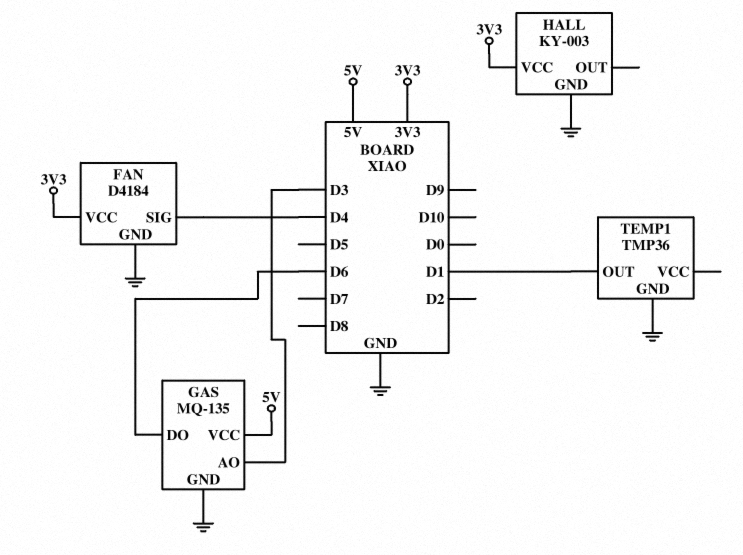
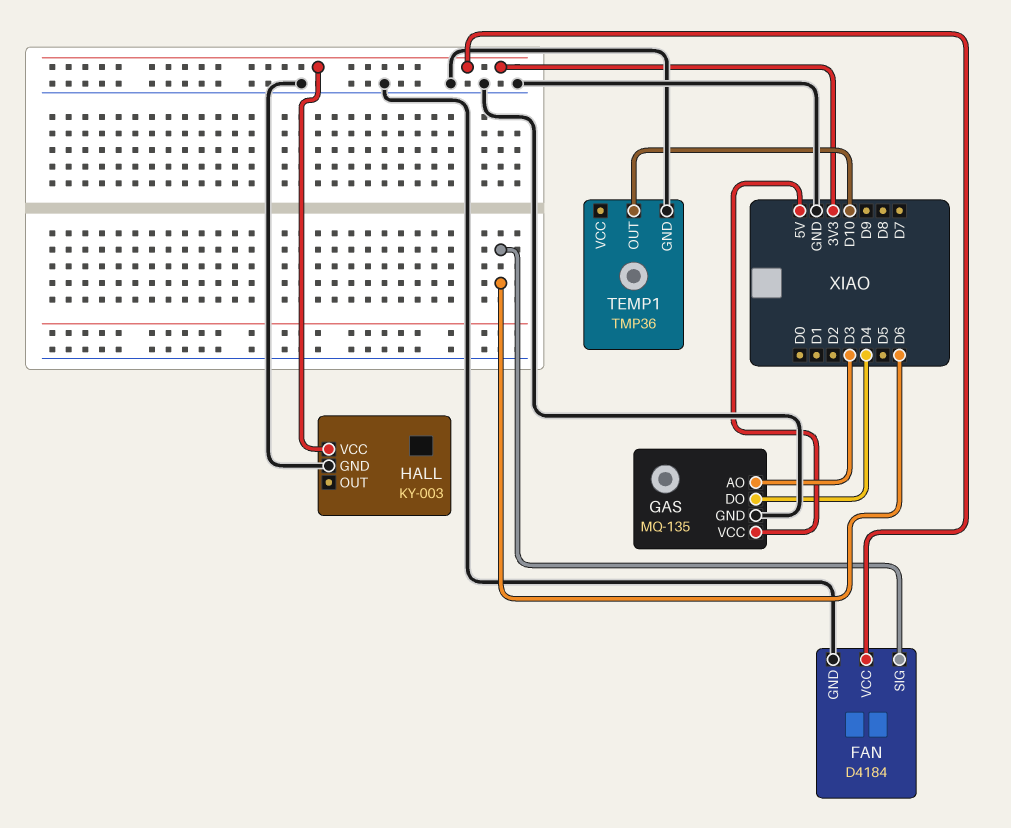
FAN pin SIG: D4 -> D6
GAS pin DO: D6 -> D4
TEMP1 pin OUT: D1 -> D10

